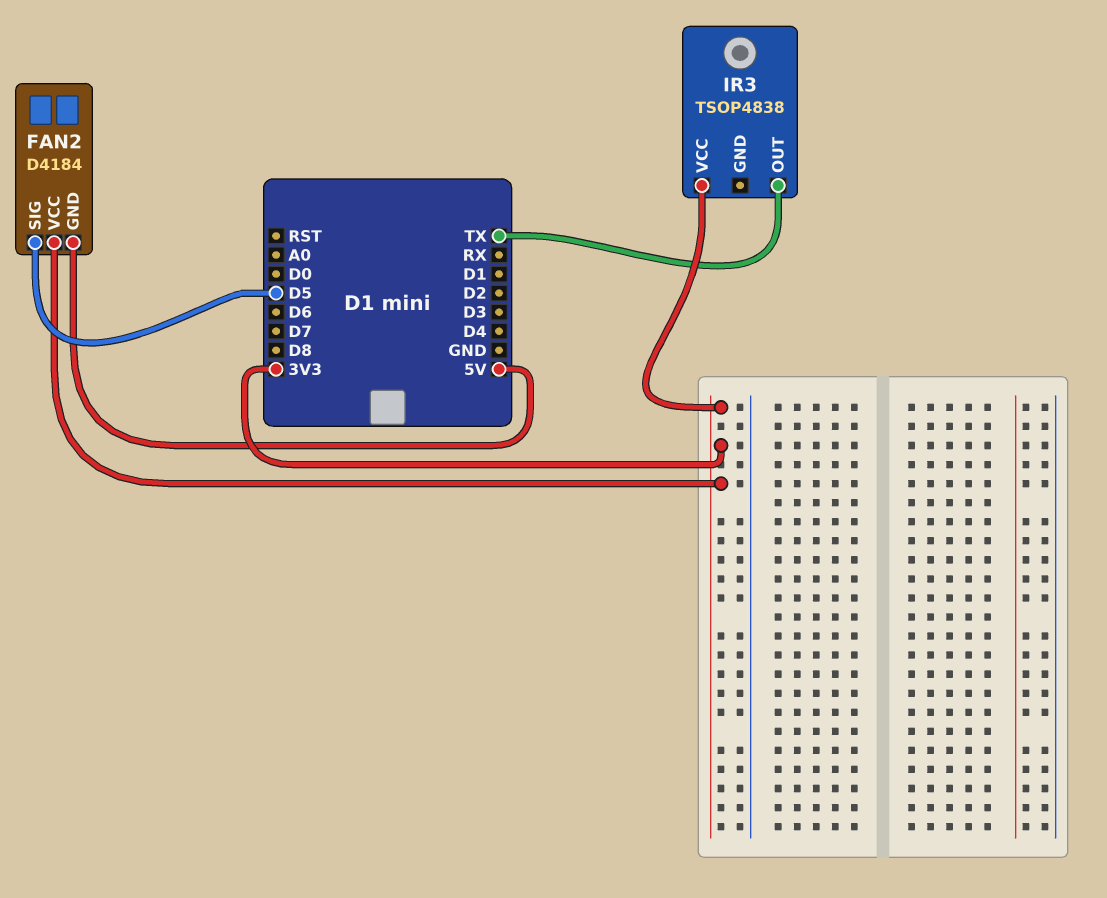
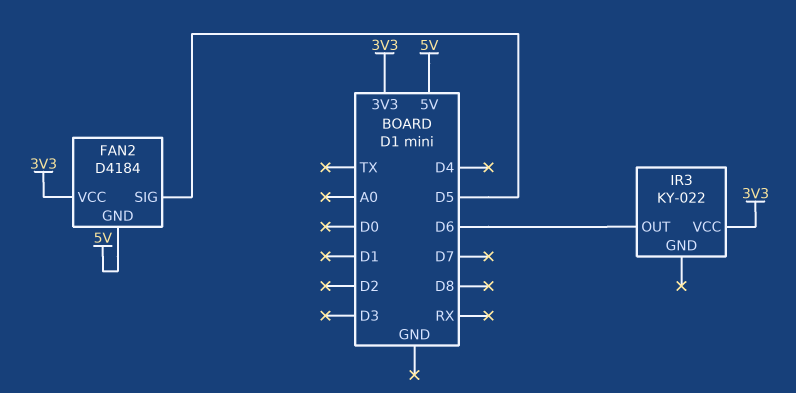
IR3: TSOP4838 -> KY-022
IR3 pin OUT: TX -> D6

